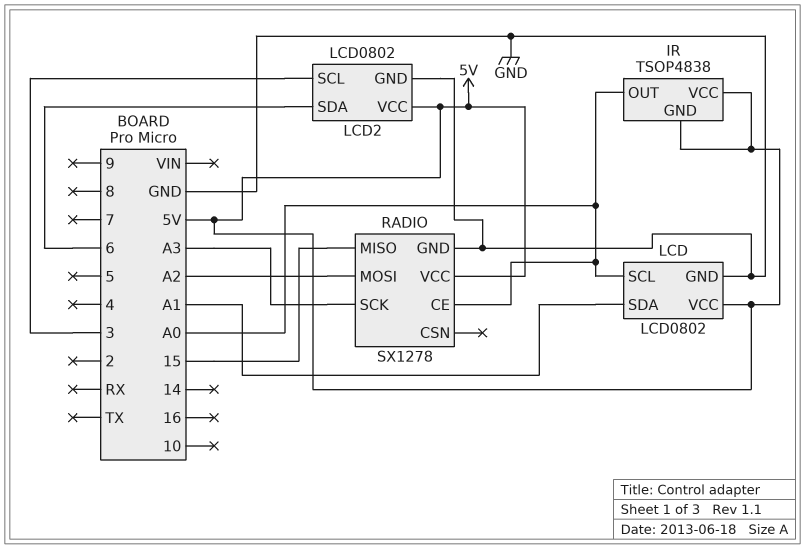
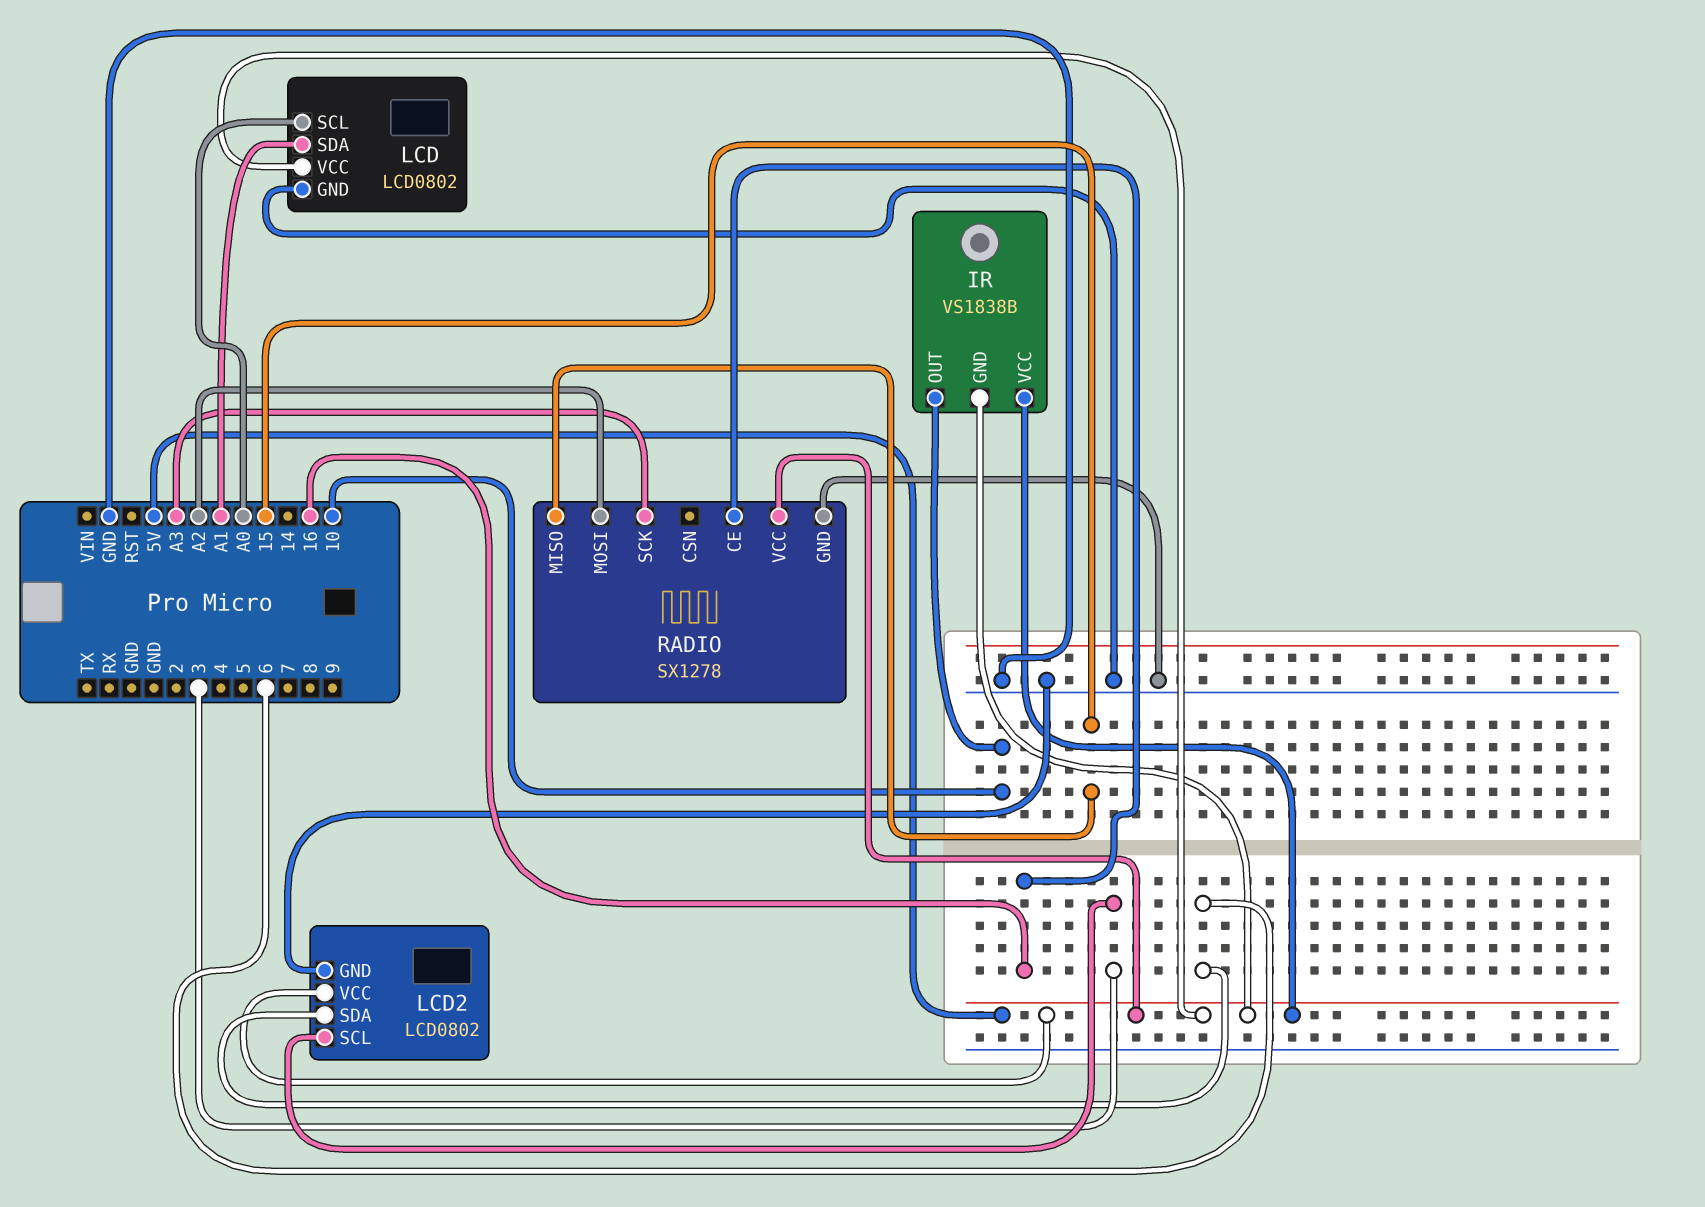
IR: TSOP4838 -> VS1838B
IR pin OUT: A0 -> 10
RADIO pin CE: A0 -> 16

